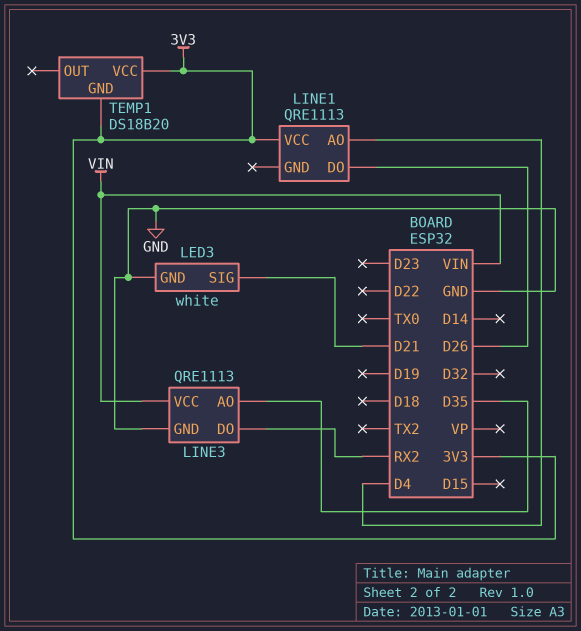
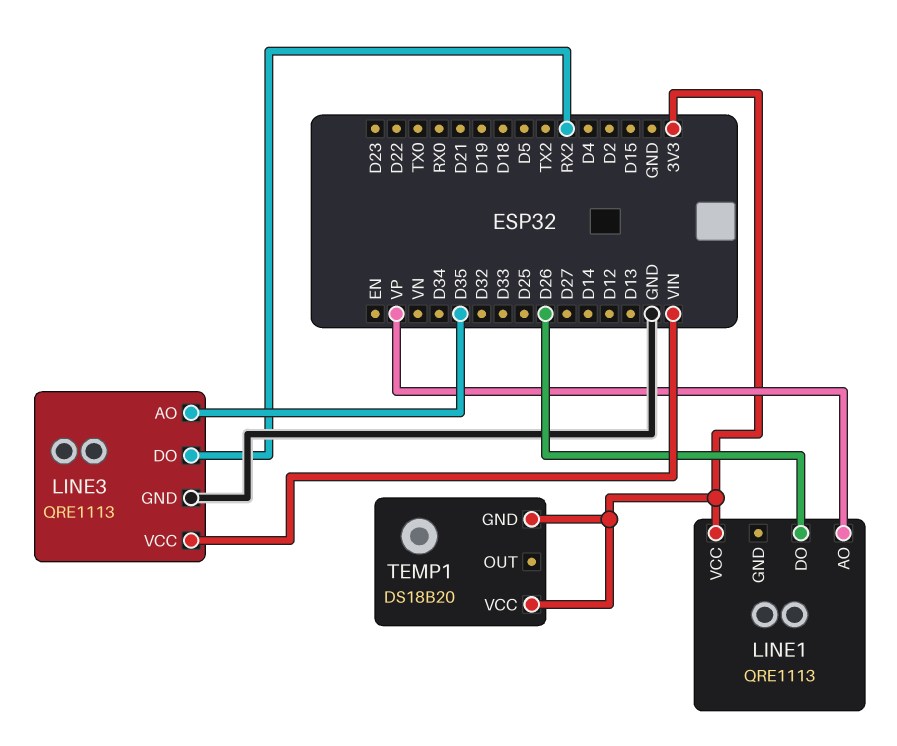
LED3: white -> none
LED3 pin GND: GND -> none
LED3 pin SIG: D21 -> none
LINE1 pin AO: D4 -> VP

